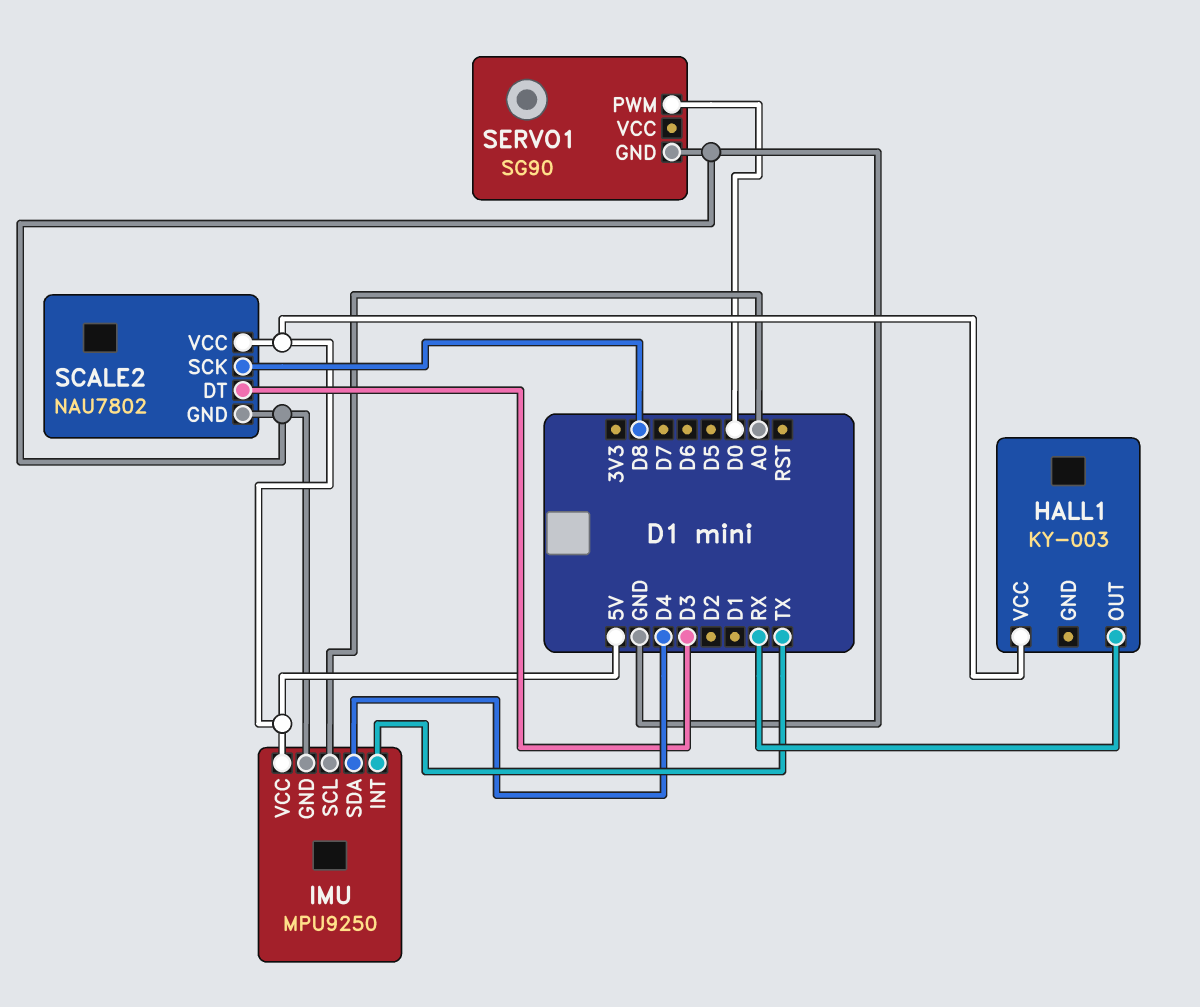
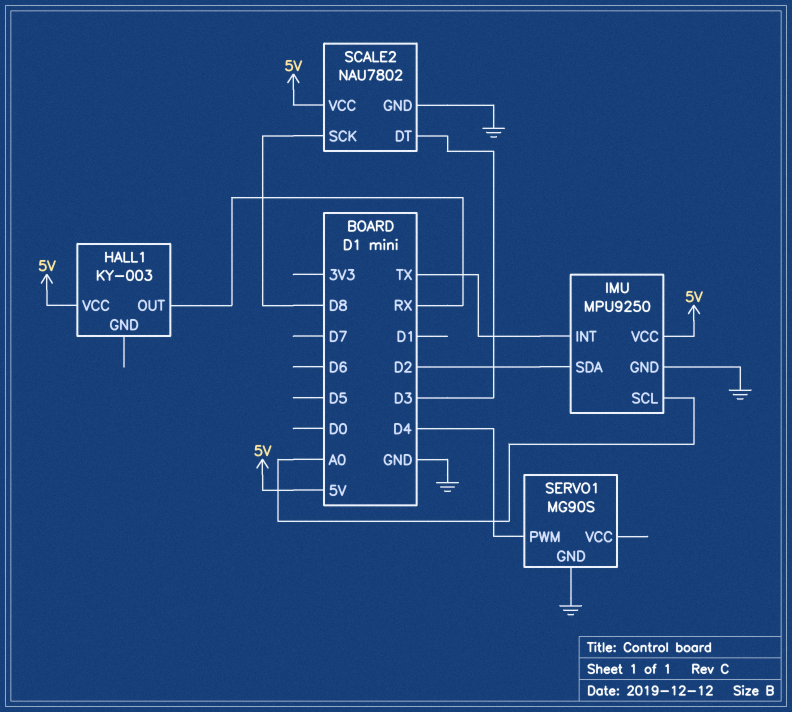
IMU pin SDA: D4 -> D2
SERVO1: SG90 -> MG90S
SERVO1 pin PWM: D0 -> D4

